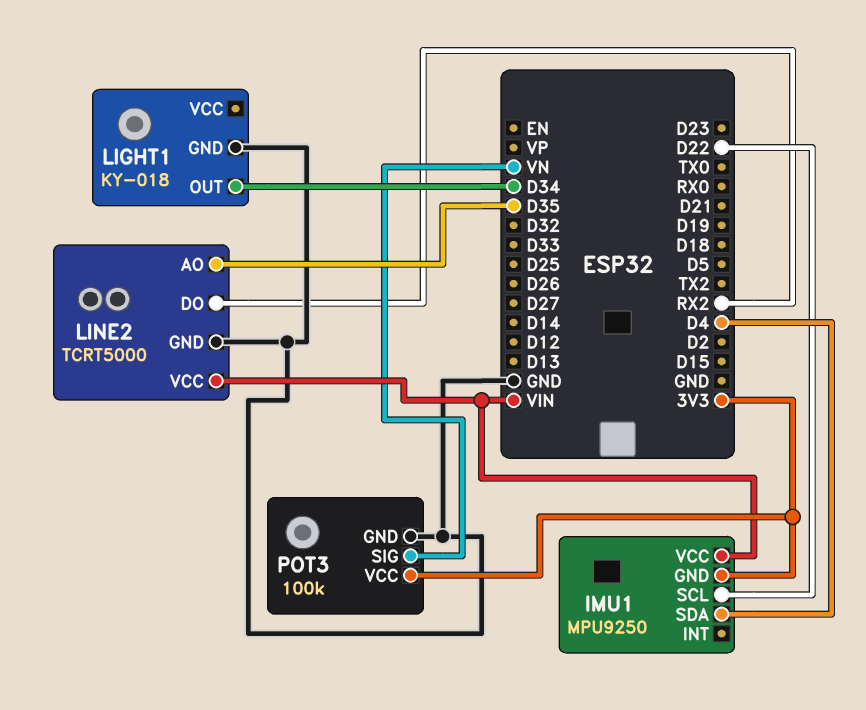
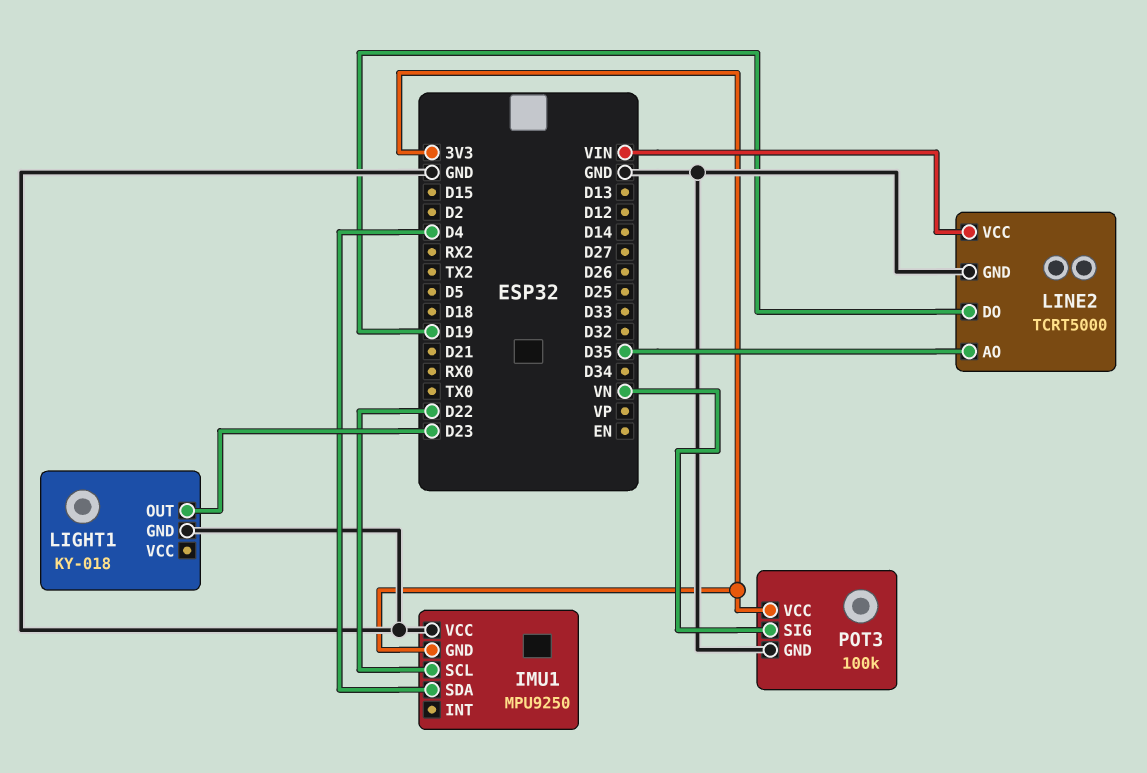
IMU1 pin VCC: VIN -> GND
LIGHT1 pin OUT: D34 -> D23
LINE2 pin DO: RX2 -> D19

